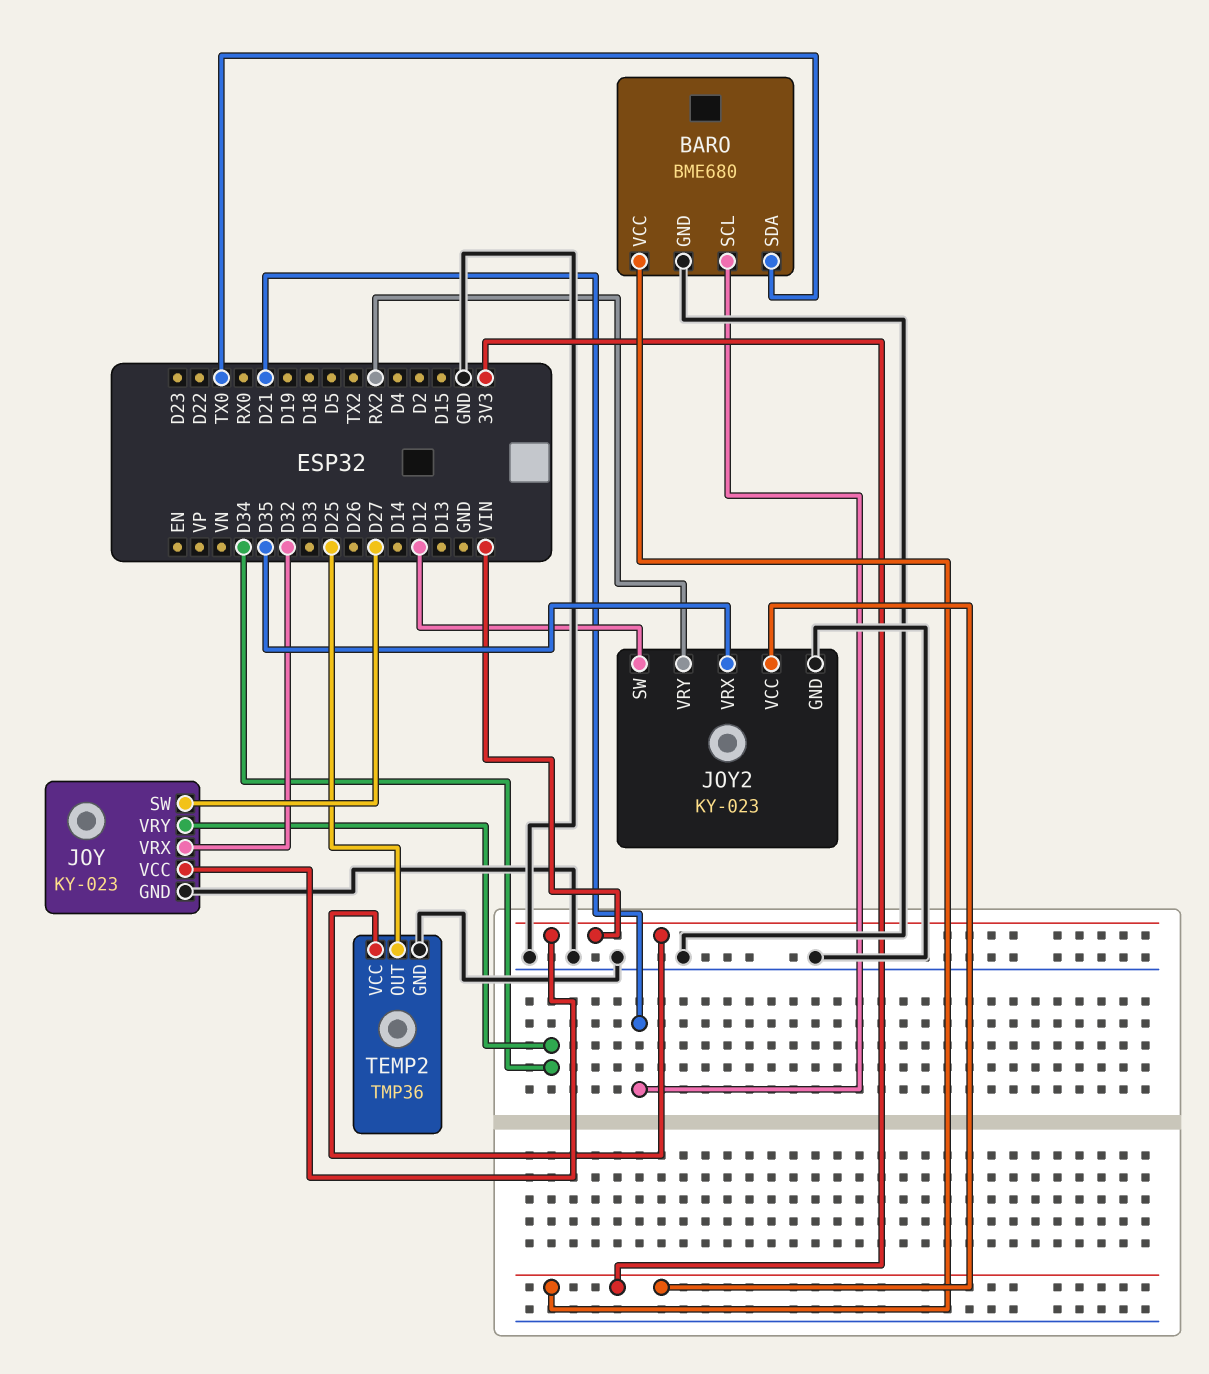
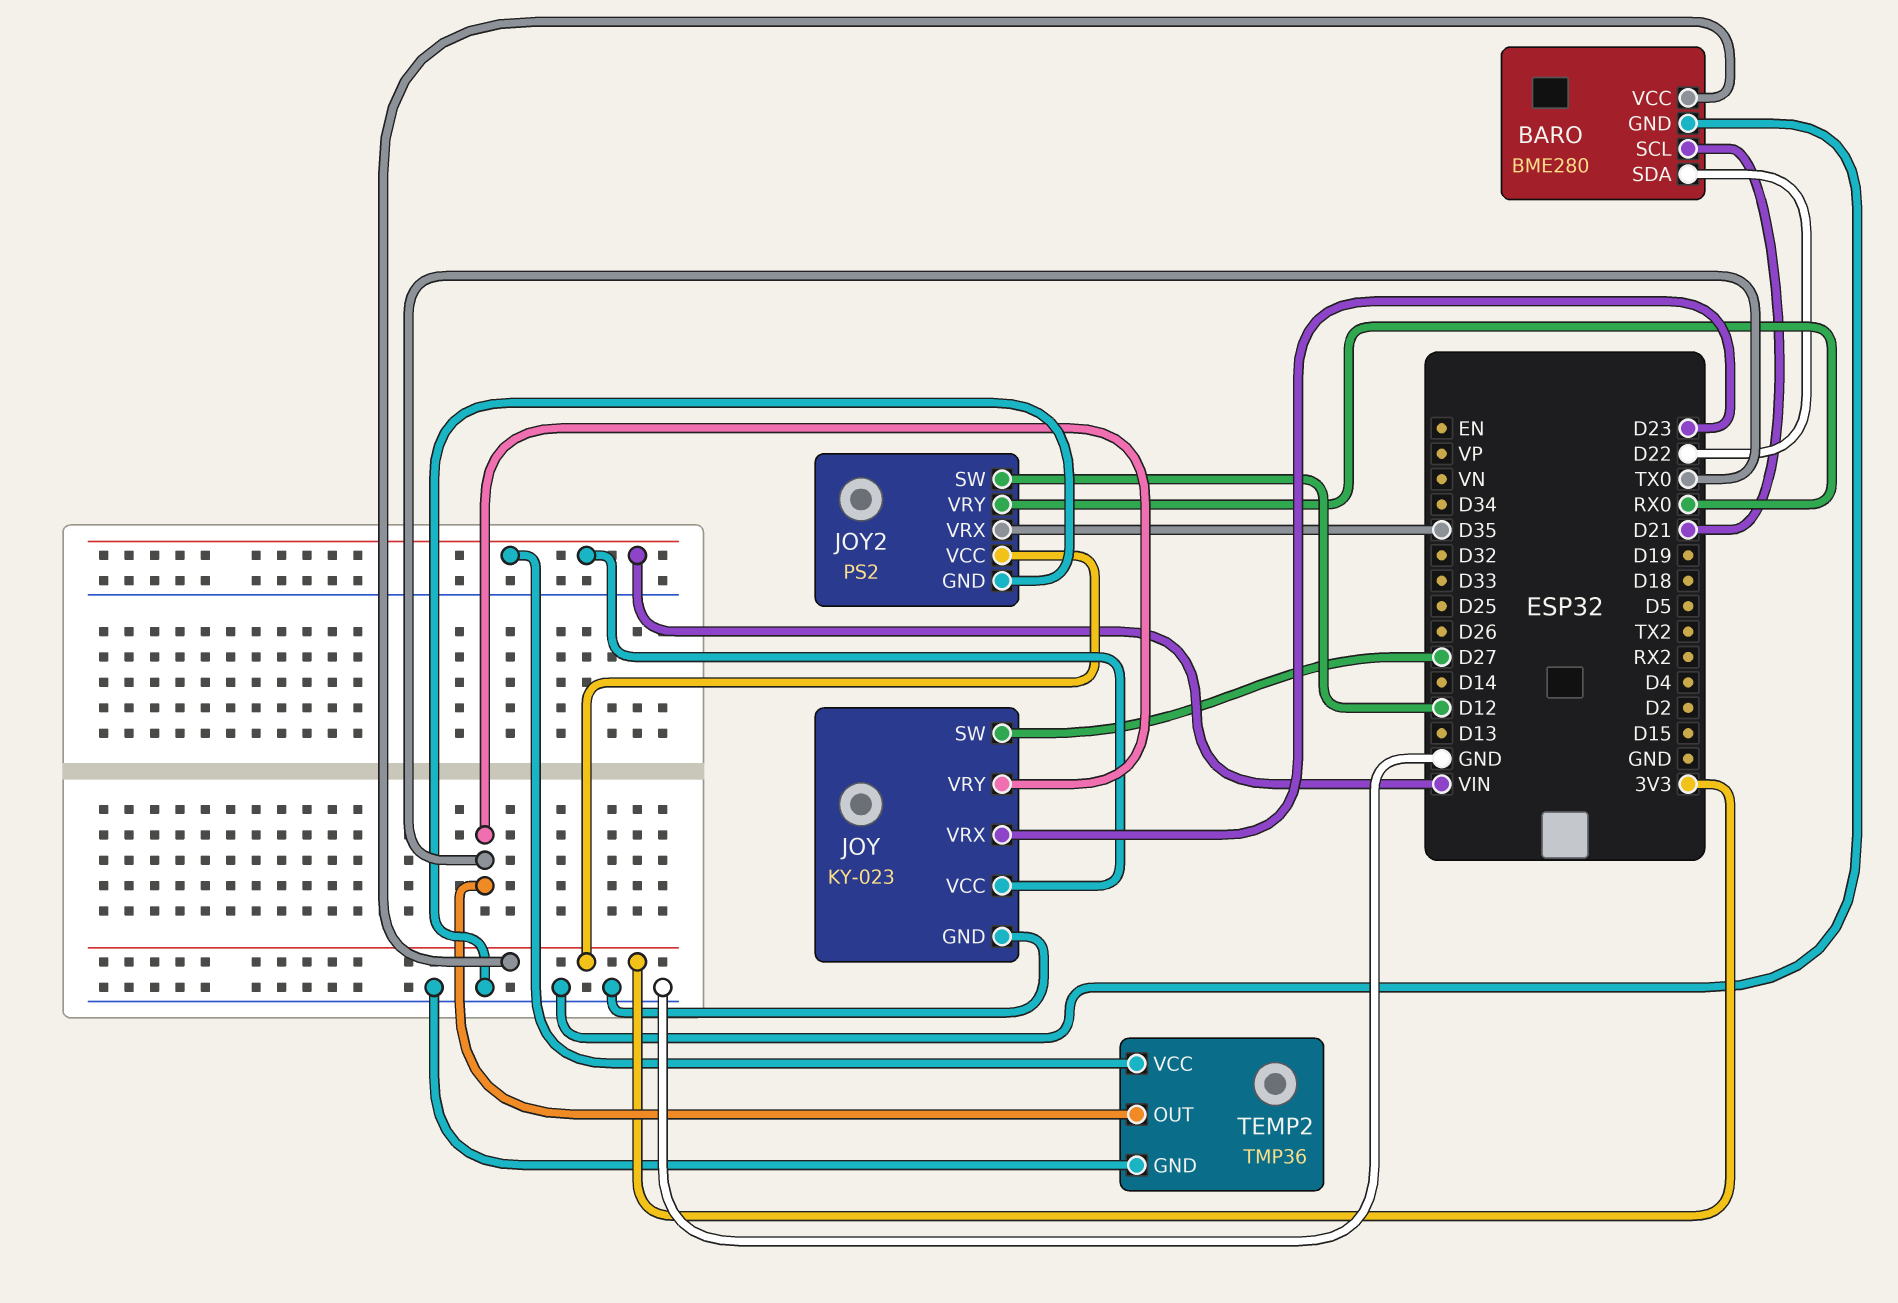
BARO: BME680 -> BME280
BARO pin SDA: TX0 -> D22
JOY pin VRX: D32 -> D23
JOY pin VRY: D34 -> TX0
JOY2: KY-023 -> PS2
JOY2 pin VRY: RX2 -> RX0
TEMP2 pin OUT: D25 -> TX0

